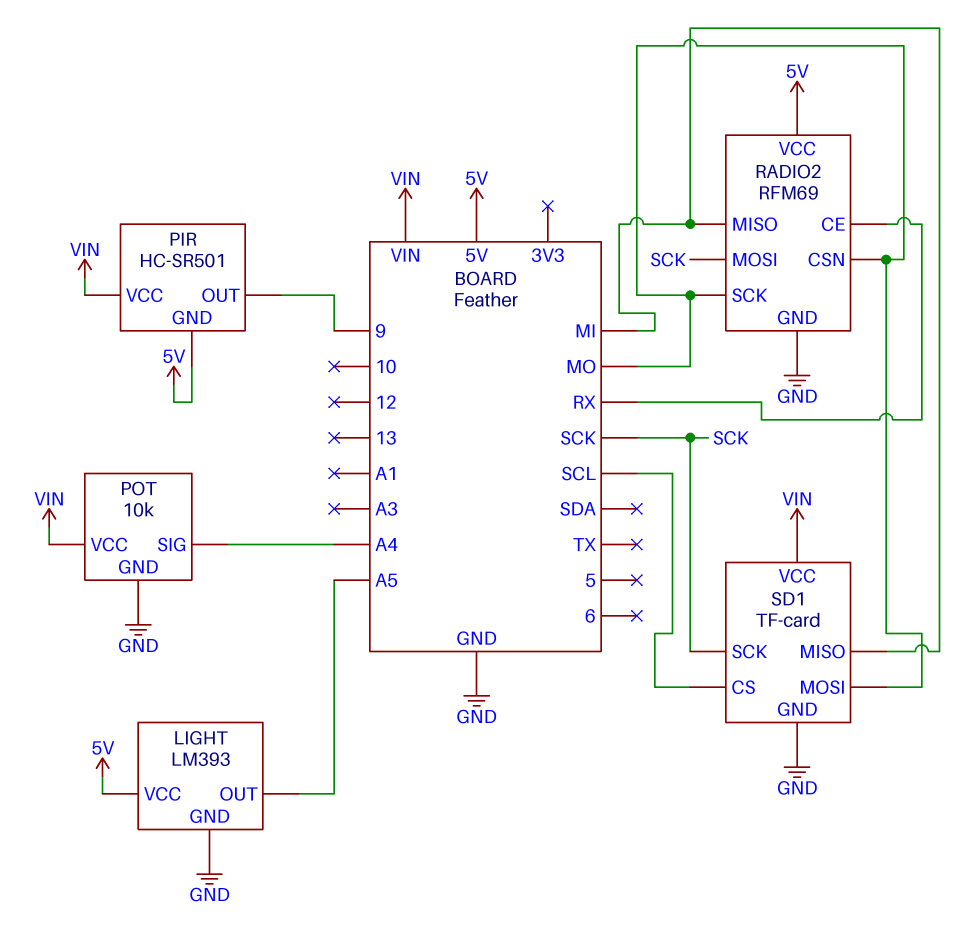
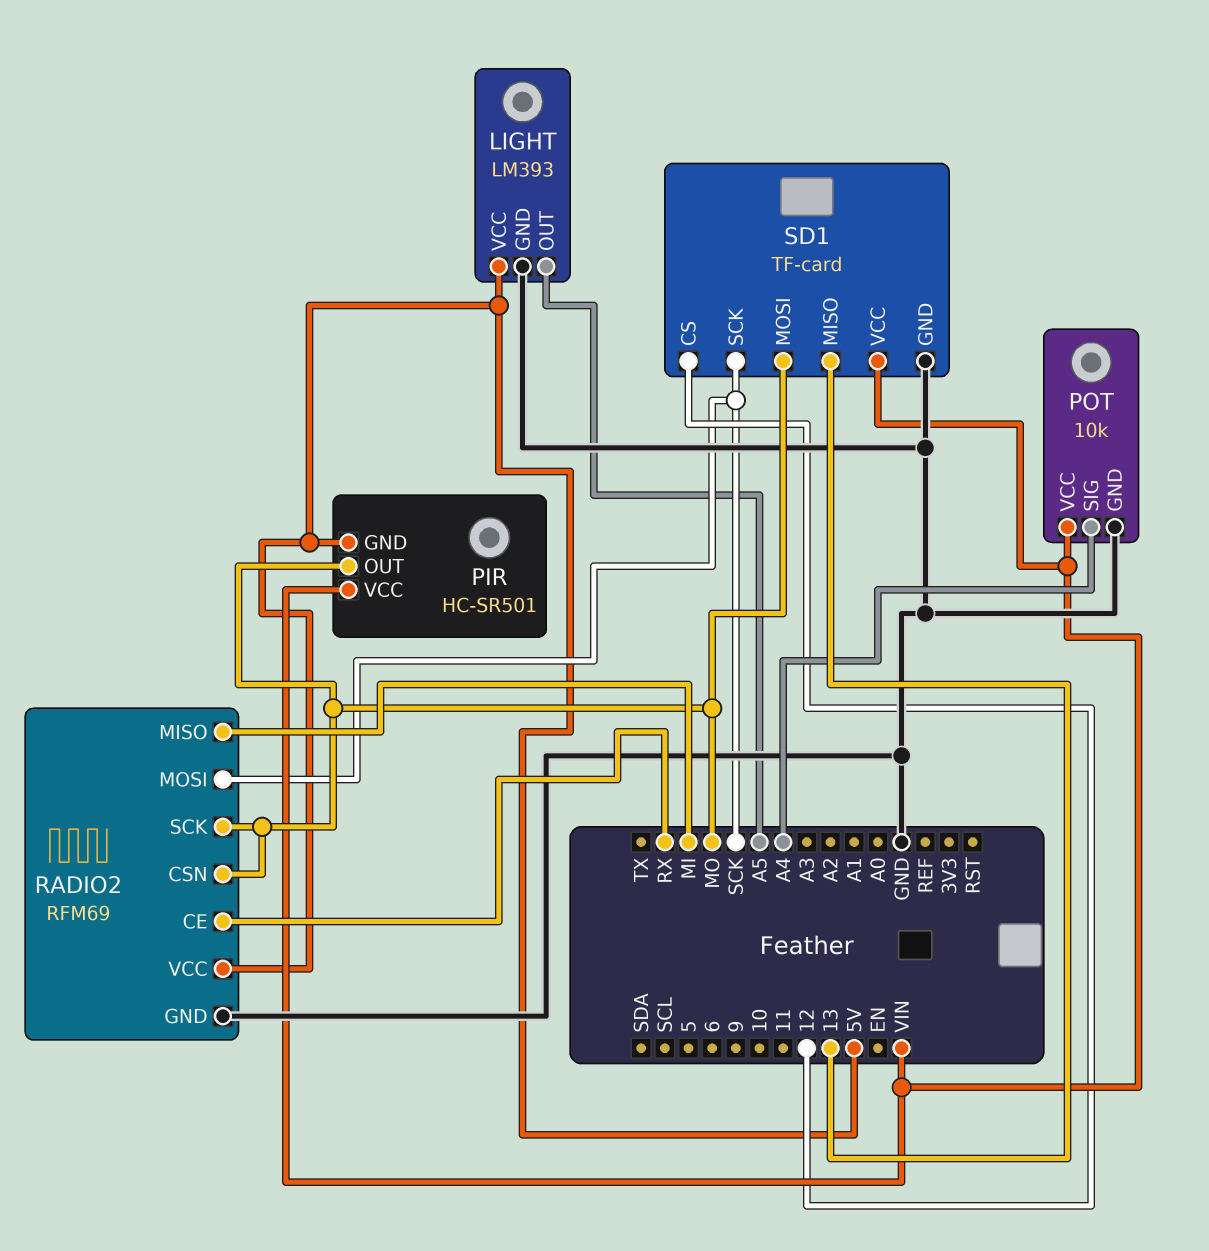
PIR pin OUT: 9 -> MO
SD1 pin CS: SCL -> 12
SD1 pin MISO: MI -> 13

